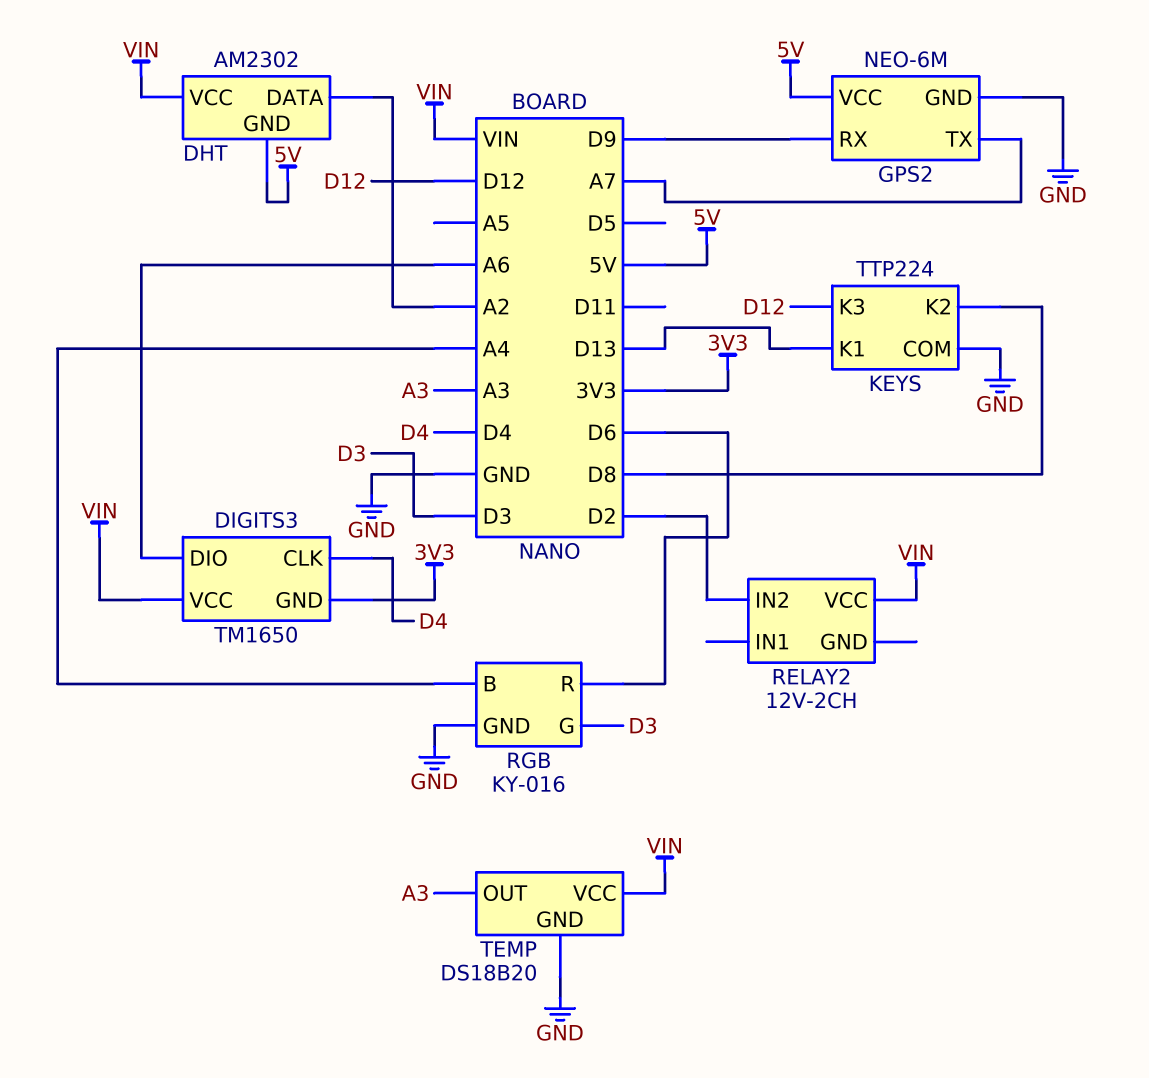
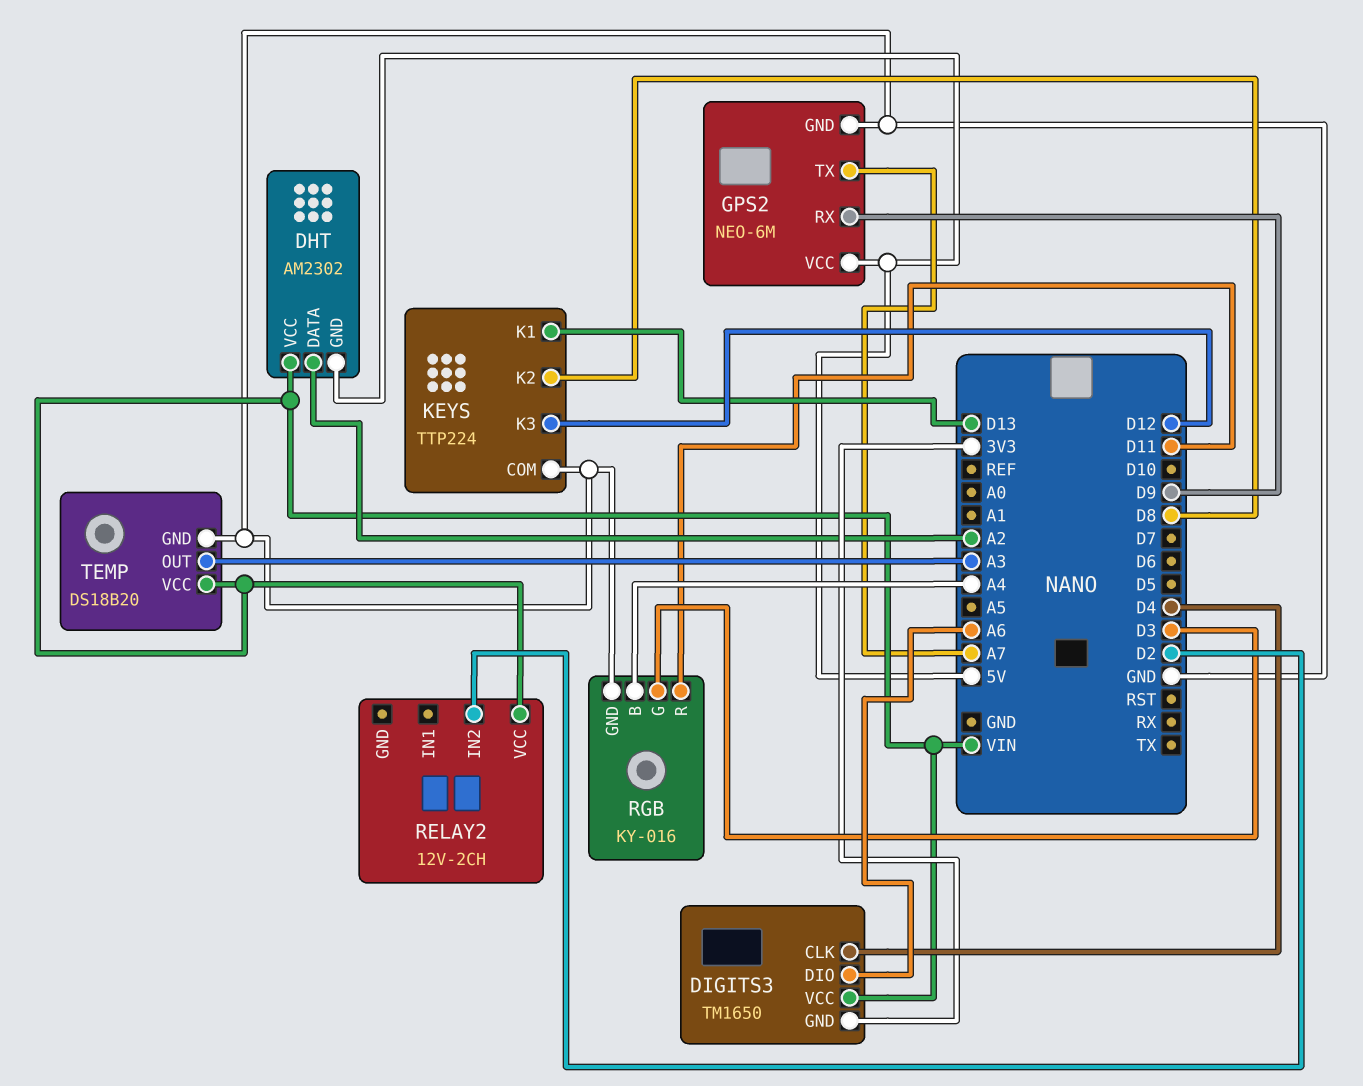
RGB pin R: D6 -> D11

